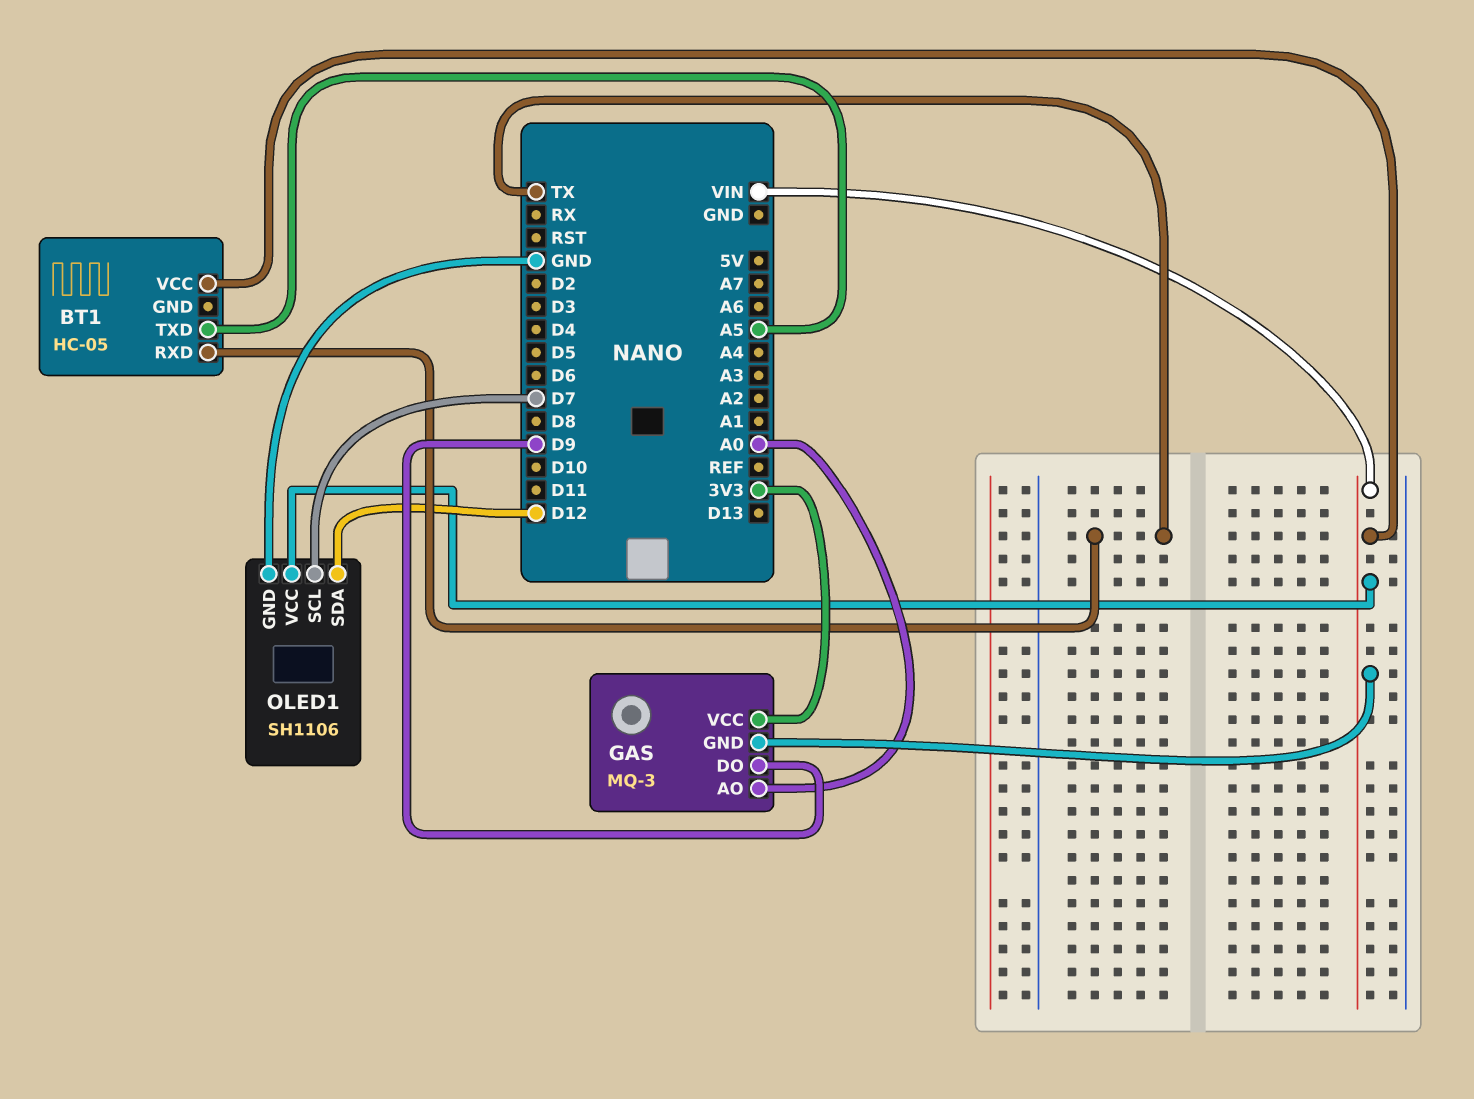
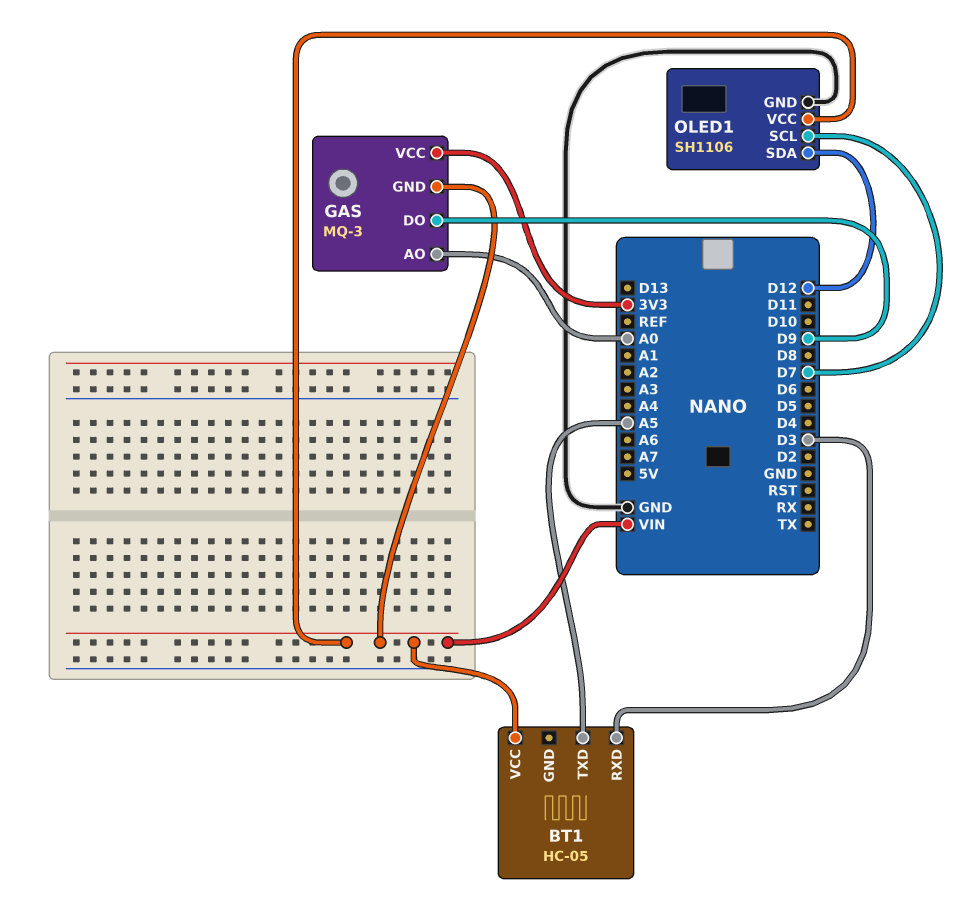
BT1 pin RXD: TX -> D3

